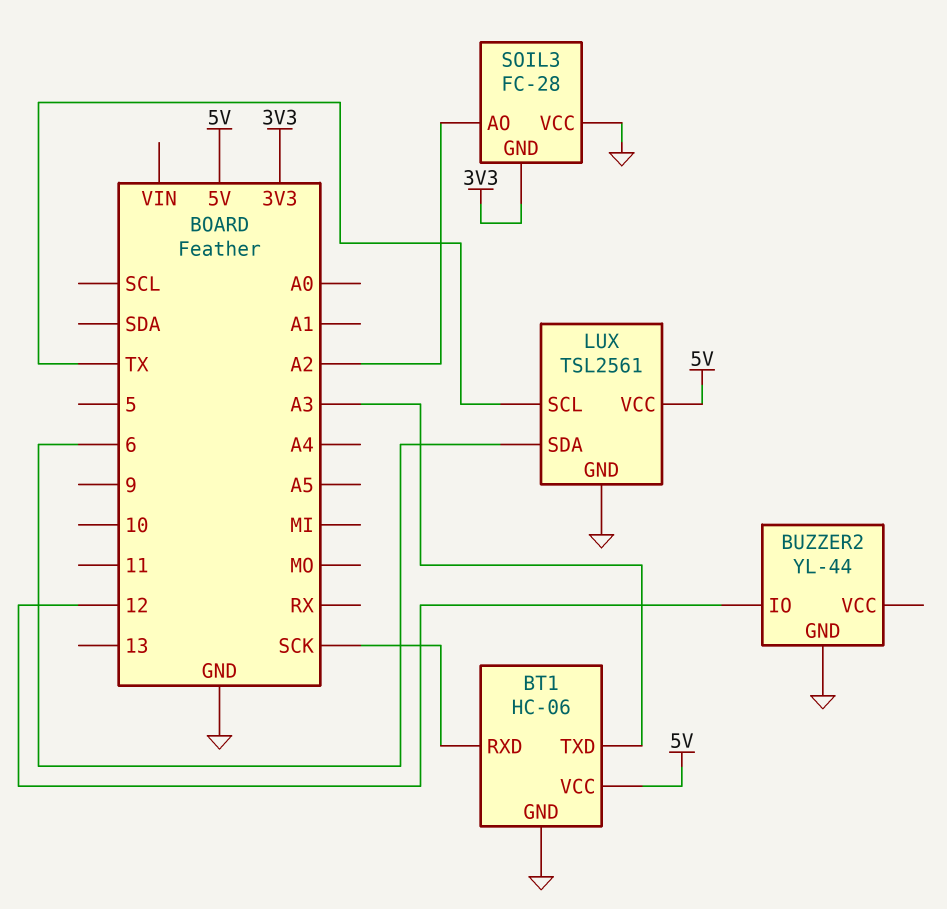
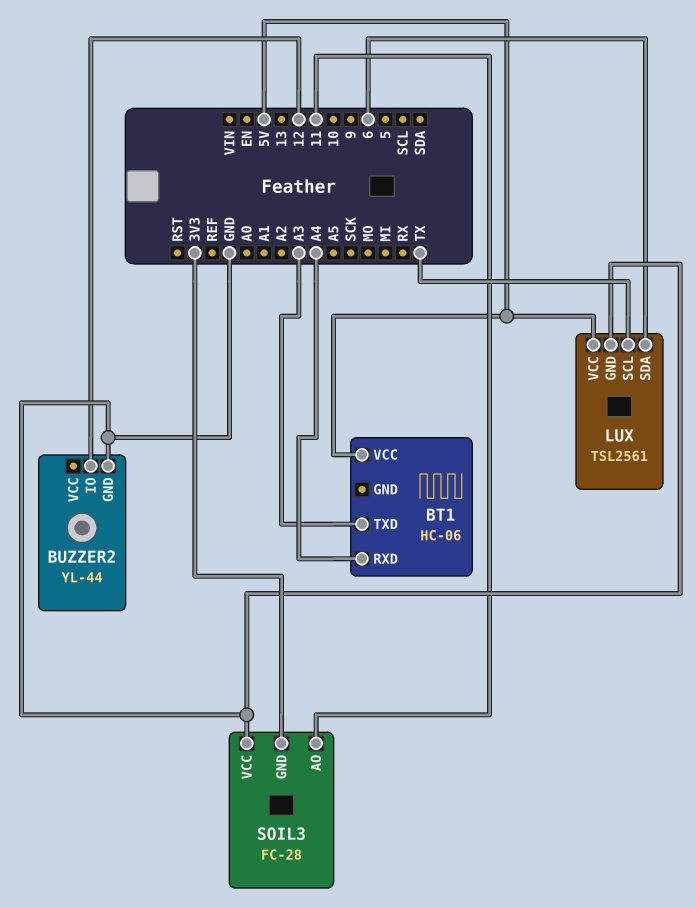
BT1 pin GND: GND -> none
BT1 pin RXD: SCK -> A4
SOIL3 pin AO: A2 -> 11

